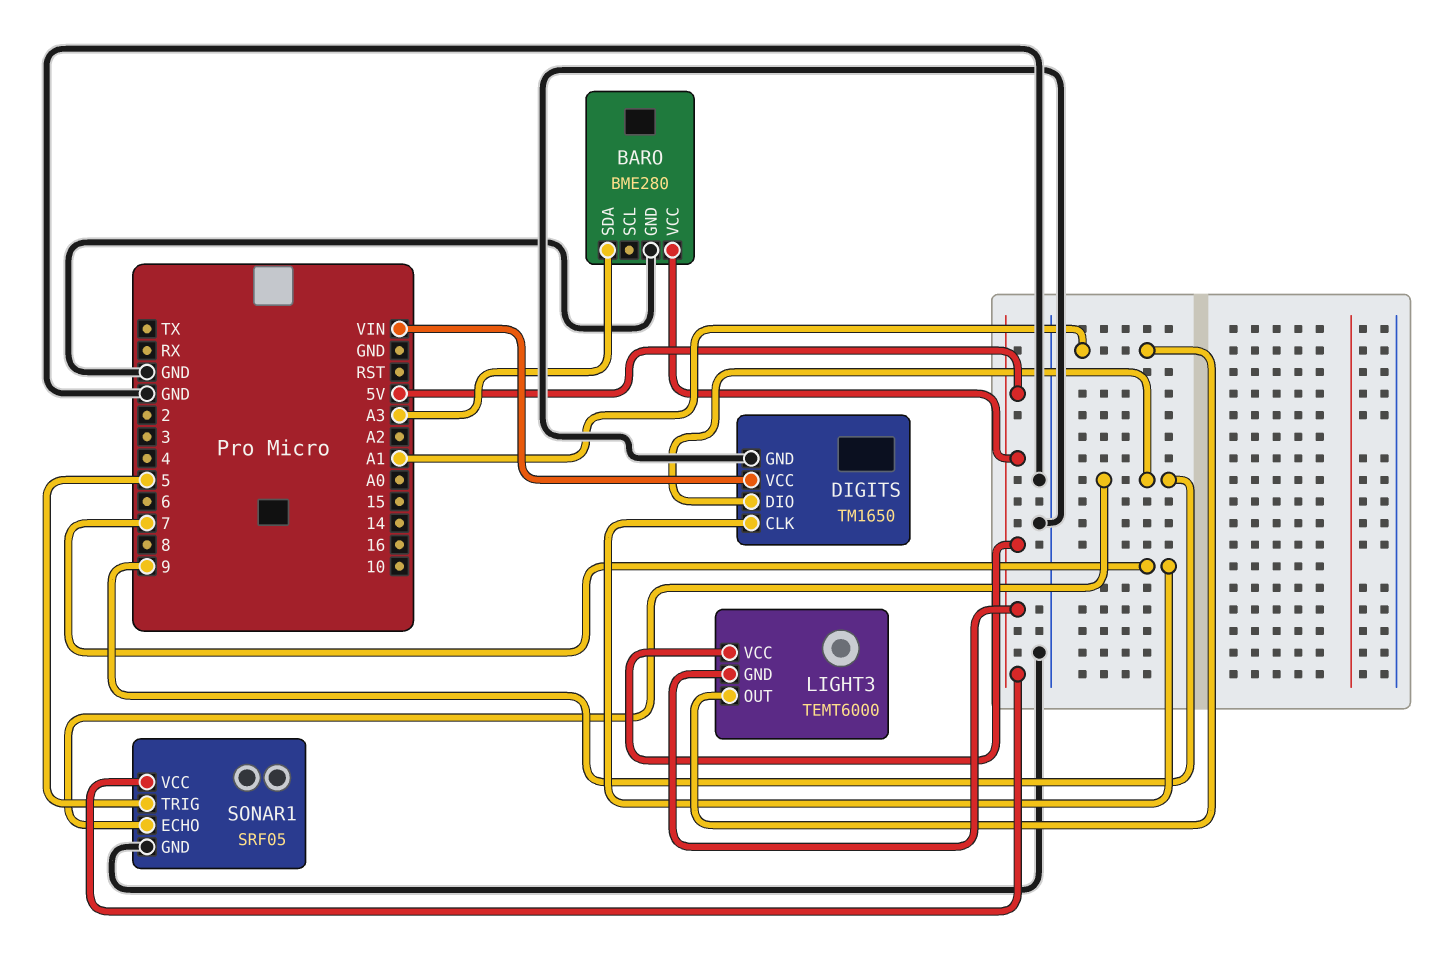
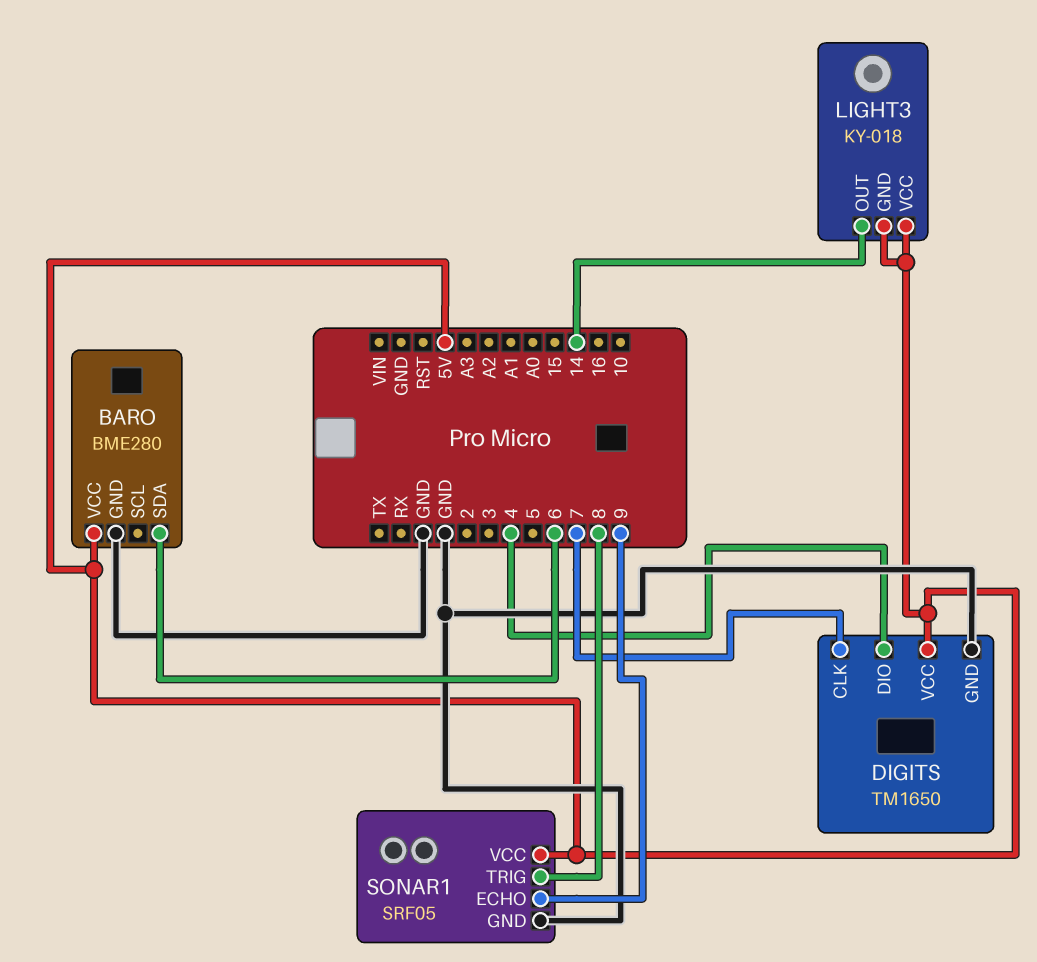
BARO pin SDA: A3 -> 6
DIGITS pin DIO: 9 -> 4
DIGITS pin VCC: VIN -> 5V
LIGHT3: TEMT6000 -> KY-018
LIGHT3 pin OUT: A1 -> 14
SONAR1 pin TRIG: 5 -> 8

